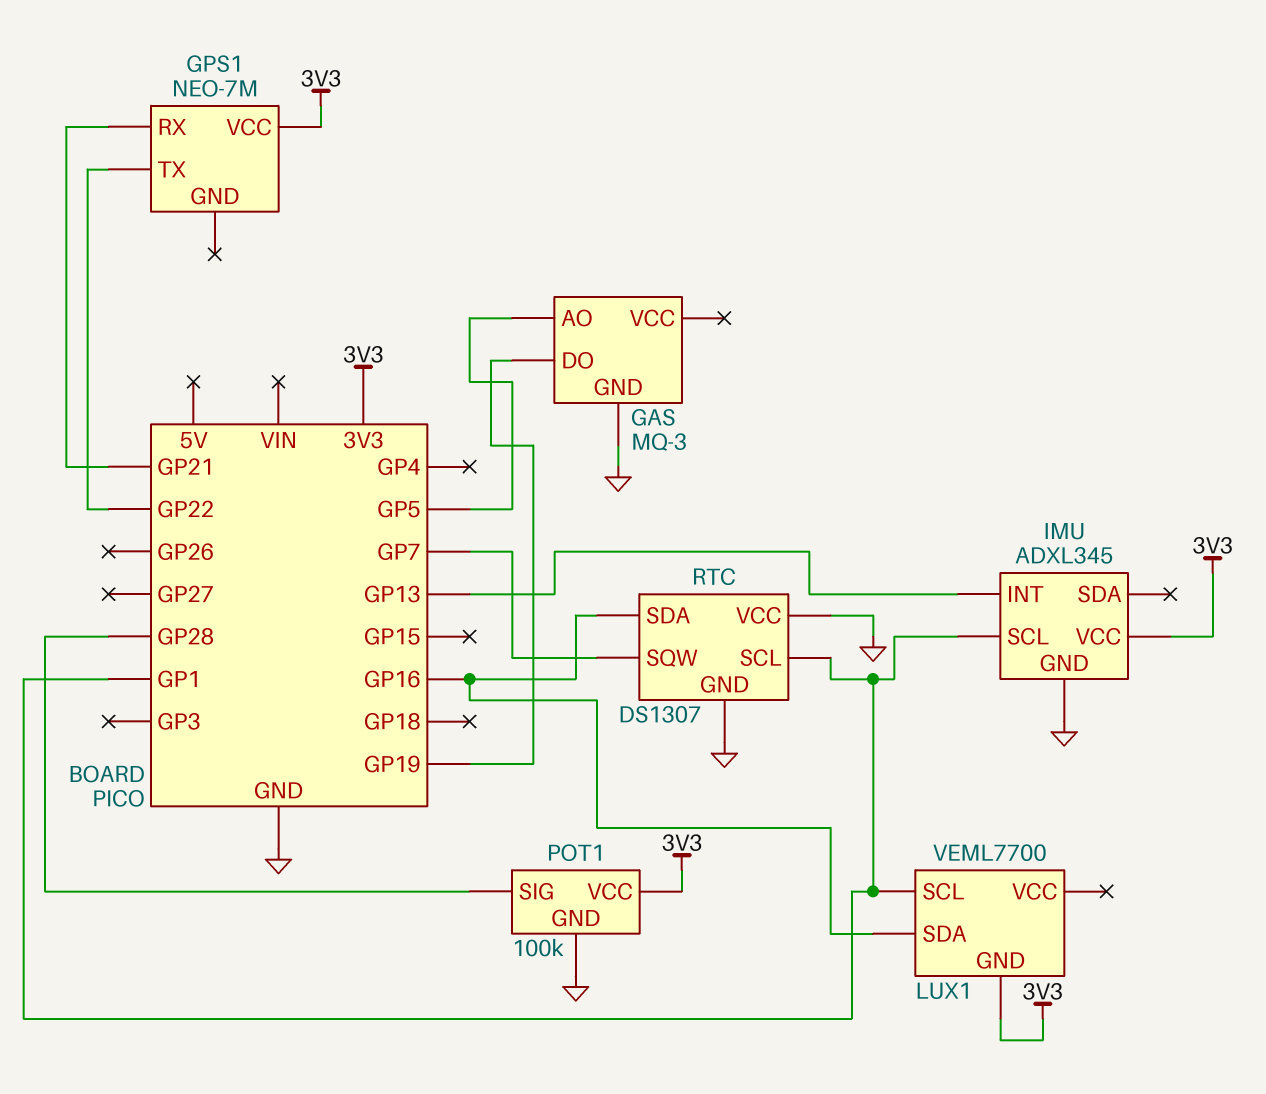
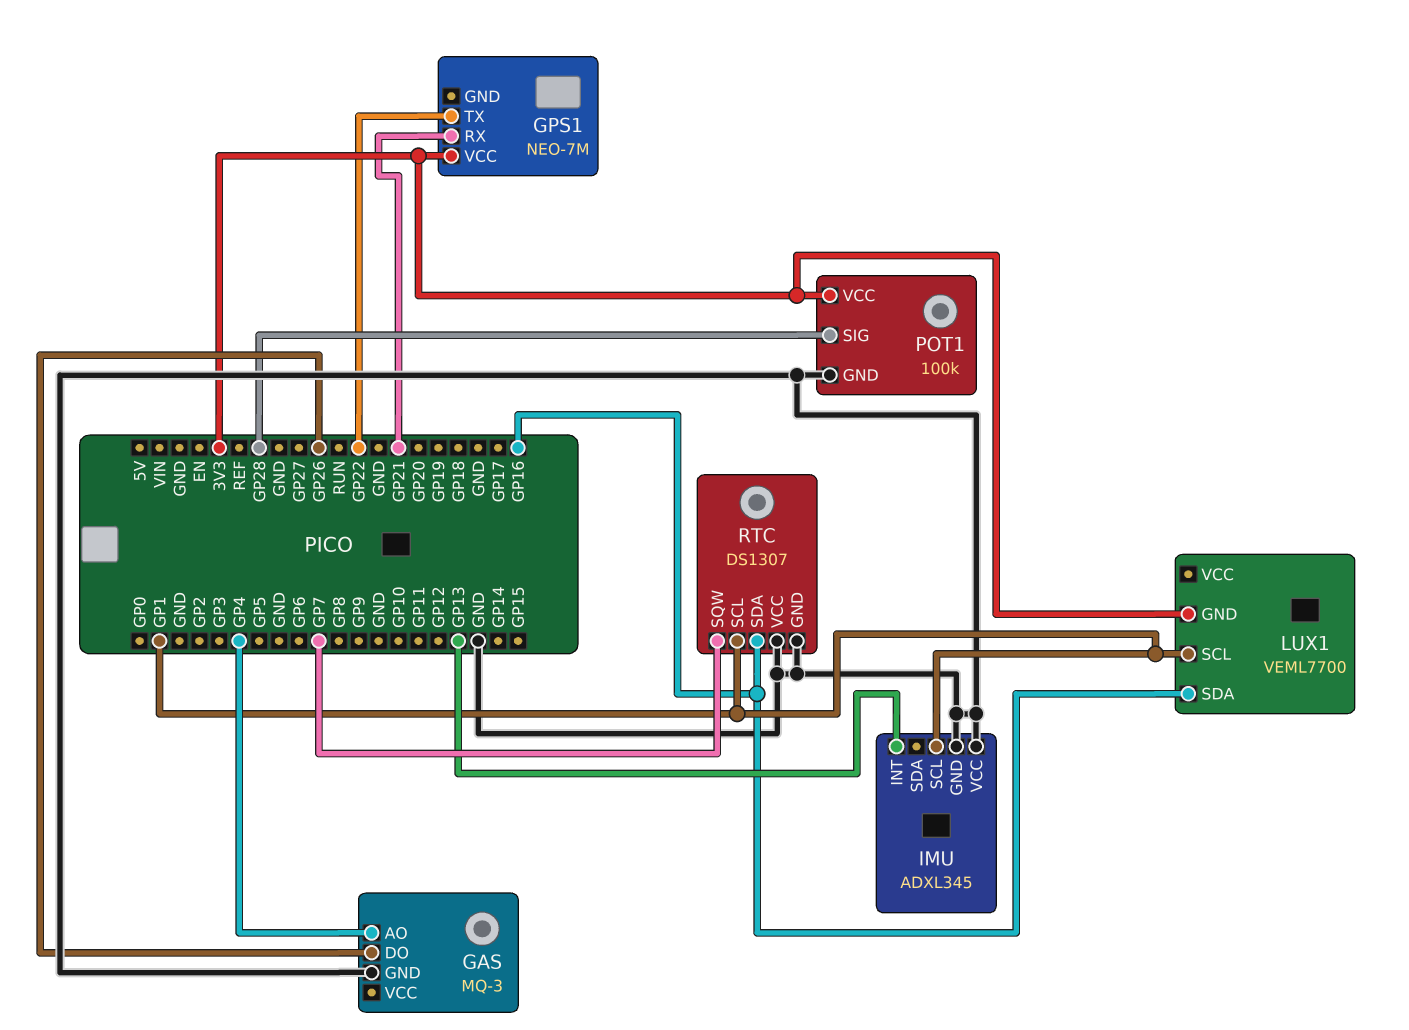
GAS pin AO: GP5 -> GP4
GAS pin DO: GP19 -> GP26
IMU pin VCC: 3V3 -> GND

